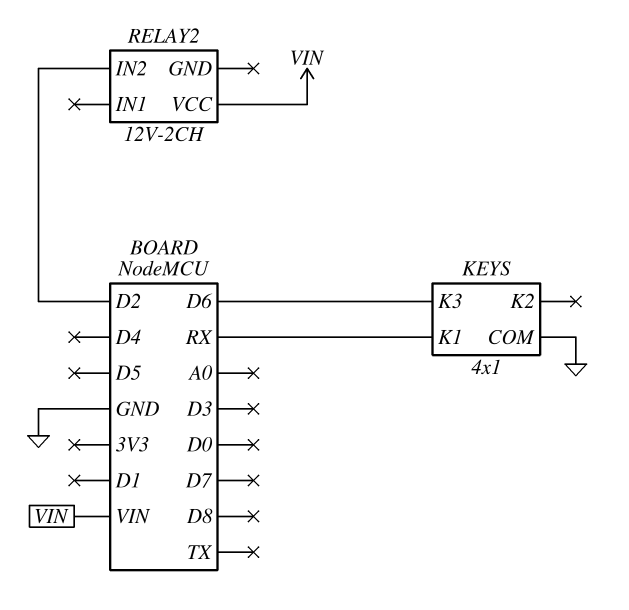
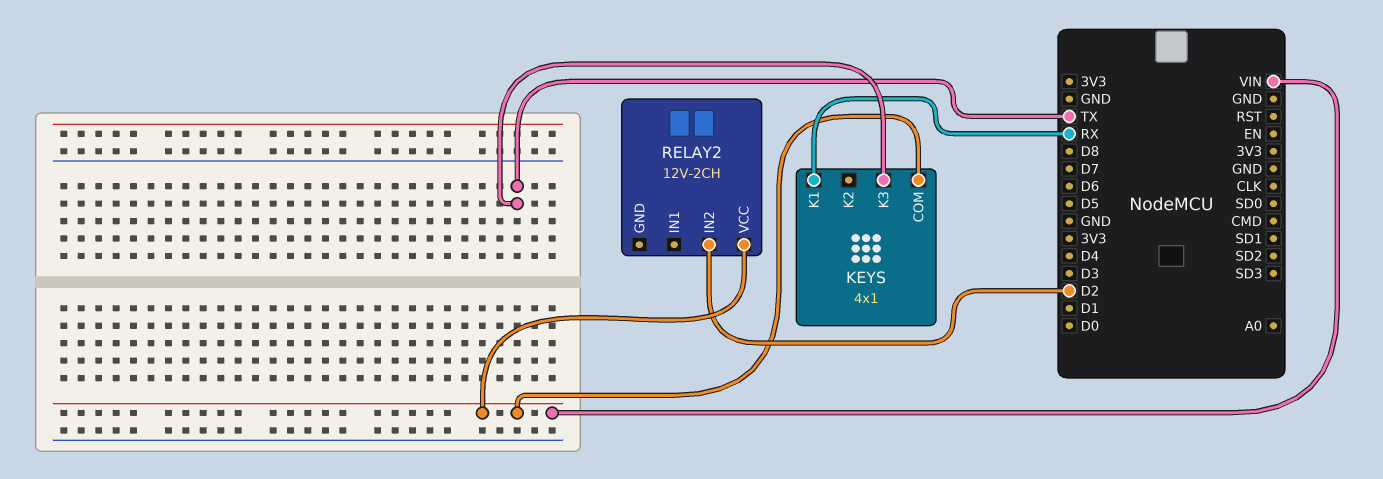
KEYS pin COM: GND -> VIN
KEYS pin K3: D6 -> TX

